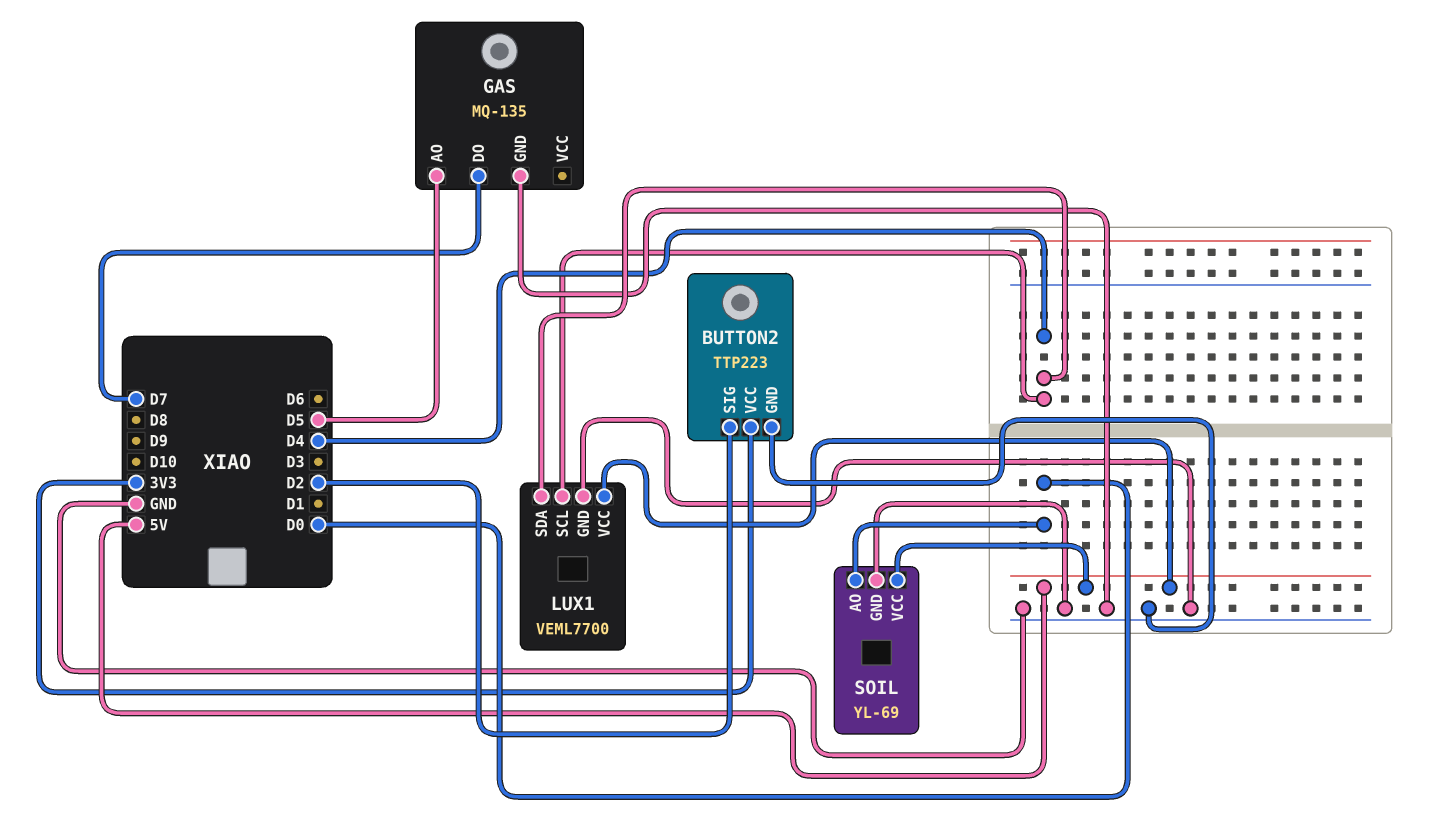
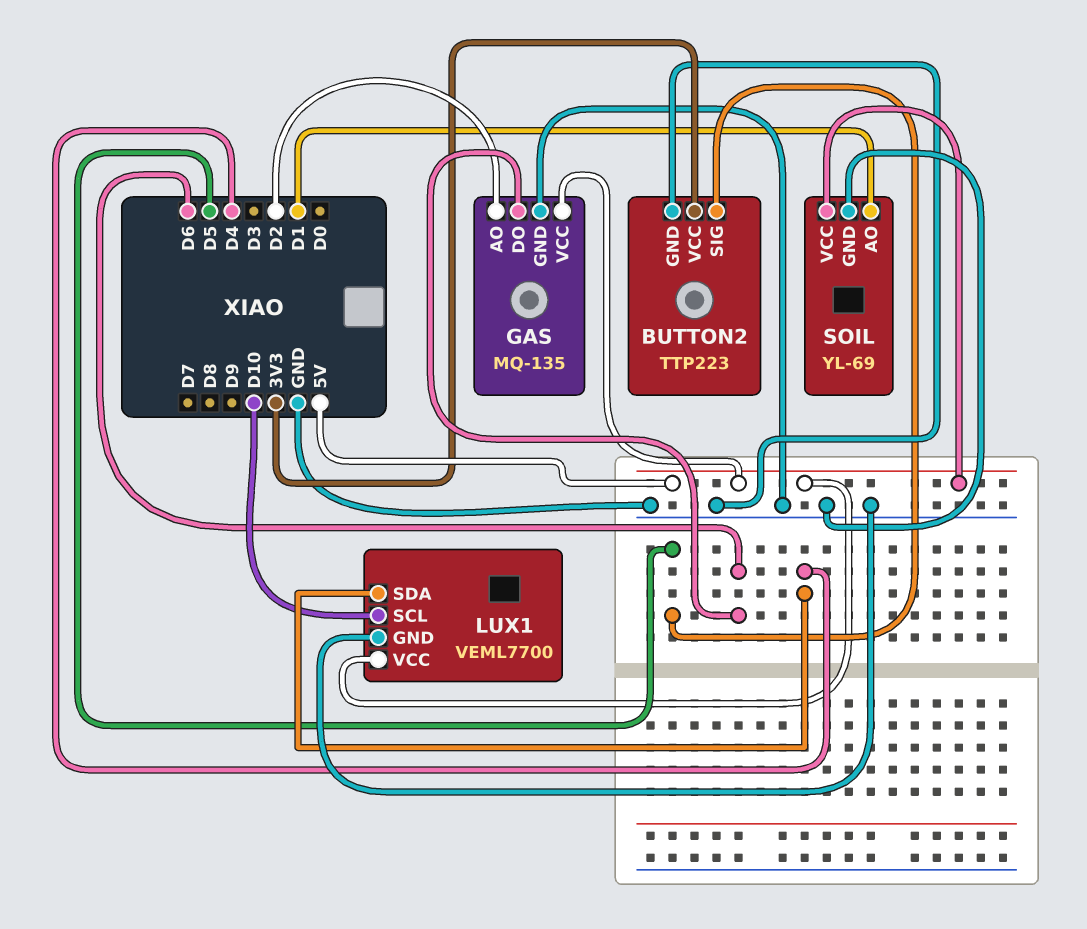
BUTTON2 pin SIG: D2 -> D5
GAS pin AO: D5 -> D2
GAS pin DO: D7 -> D6
GAS pin VCC: none -> 5V
LUX1 pin SCL: D4 -> D10
SOIL pin AO: D0 -> D1

